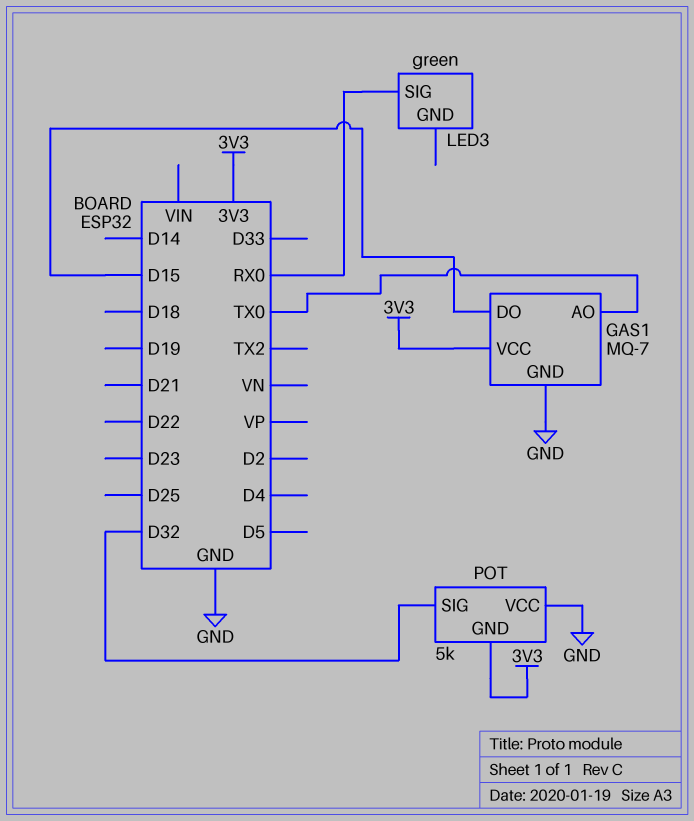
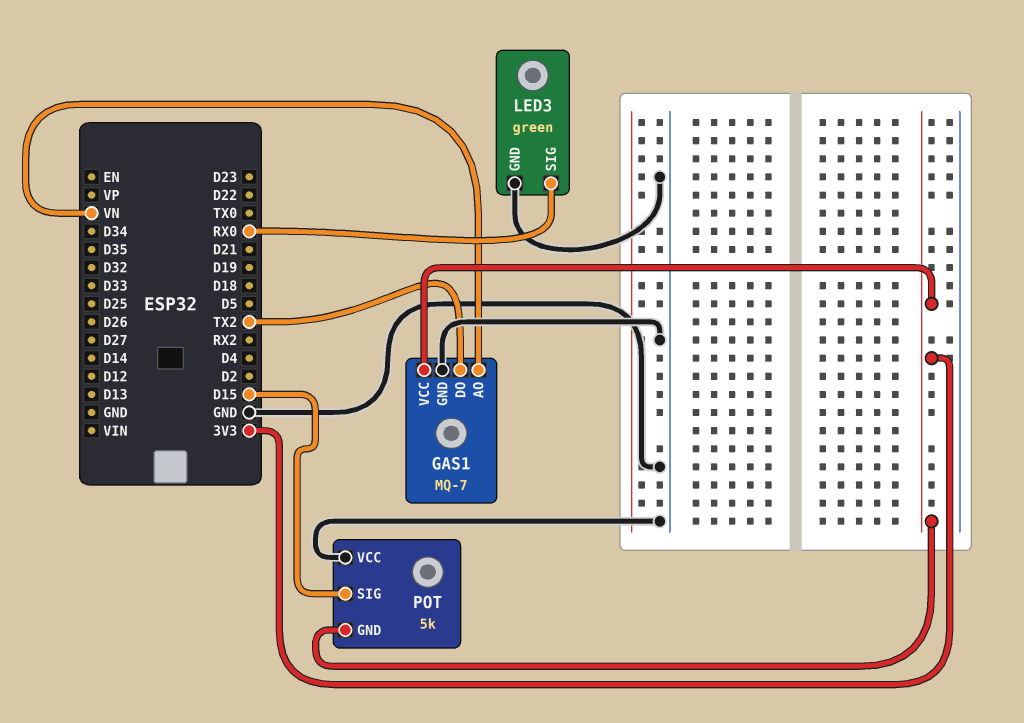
GAS1 pin AO: TX0 -> VN
GAS1 pin DO: D15 -> TX2
LED3 pin GND: none -> GND
POT pin SIG: D32 -> D15

